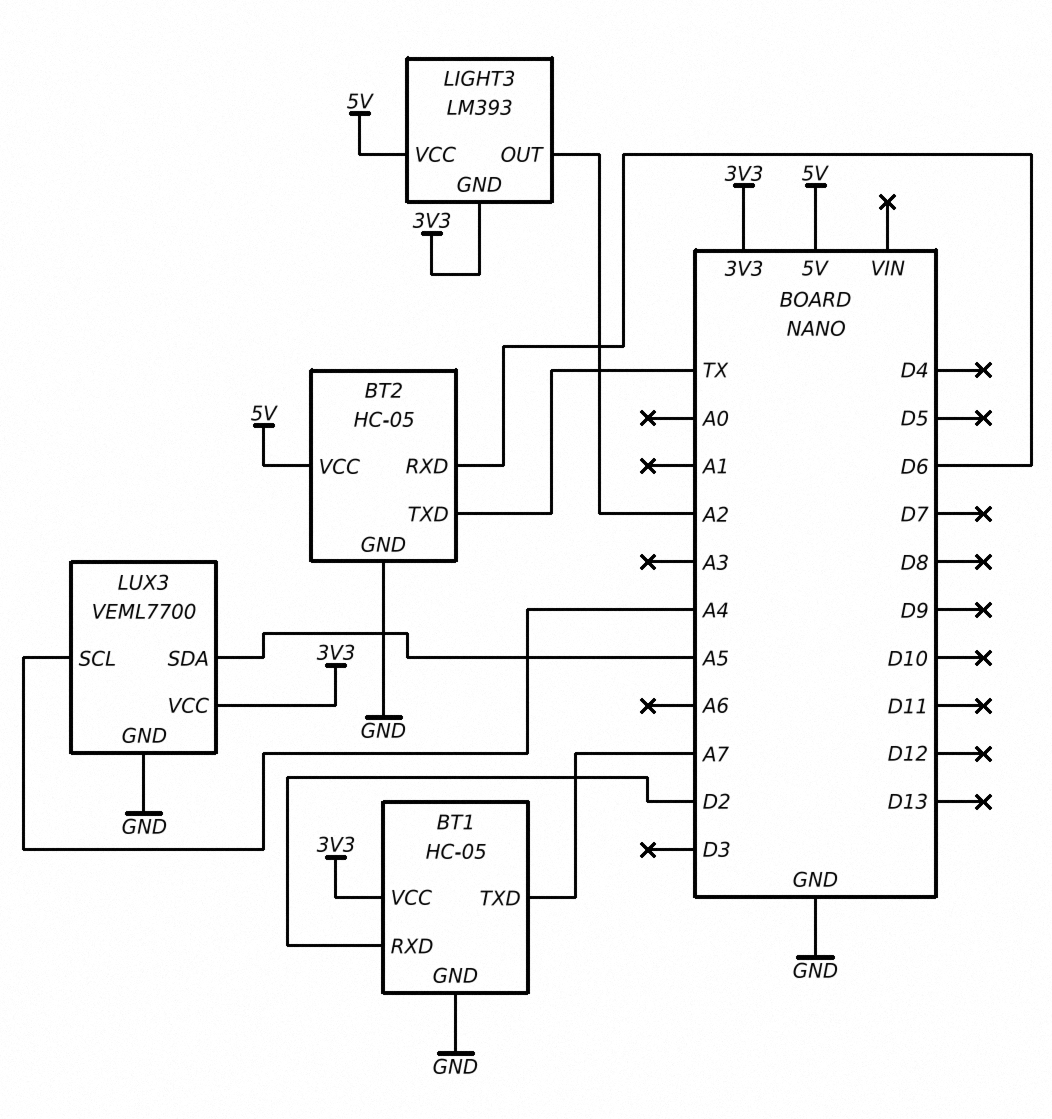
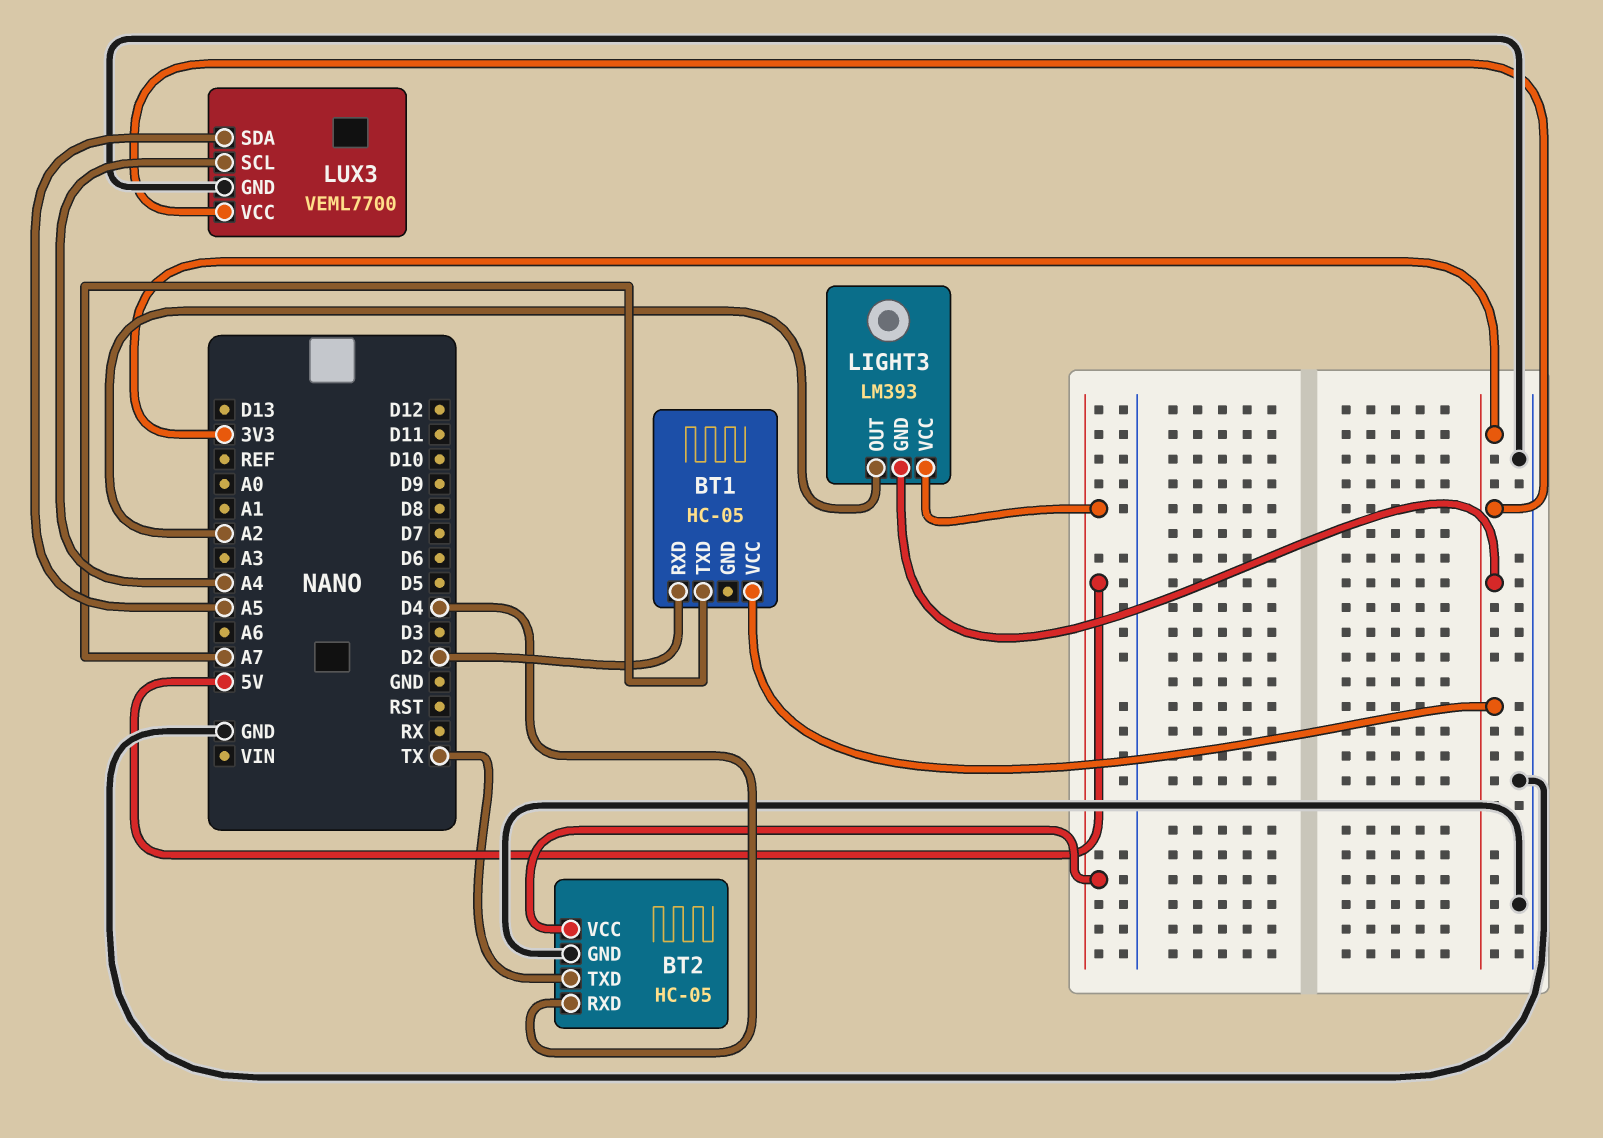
BT1 pin GND: GND -> none
BT2 pin RXD: D6 -> D4

